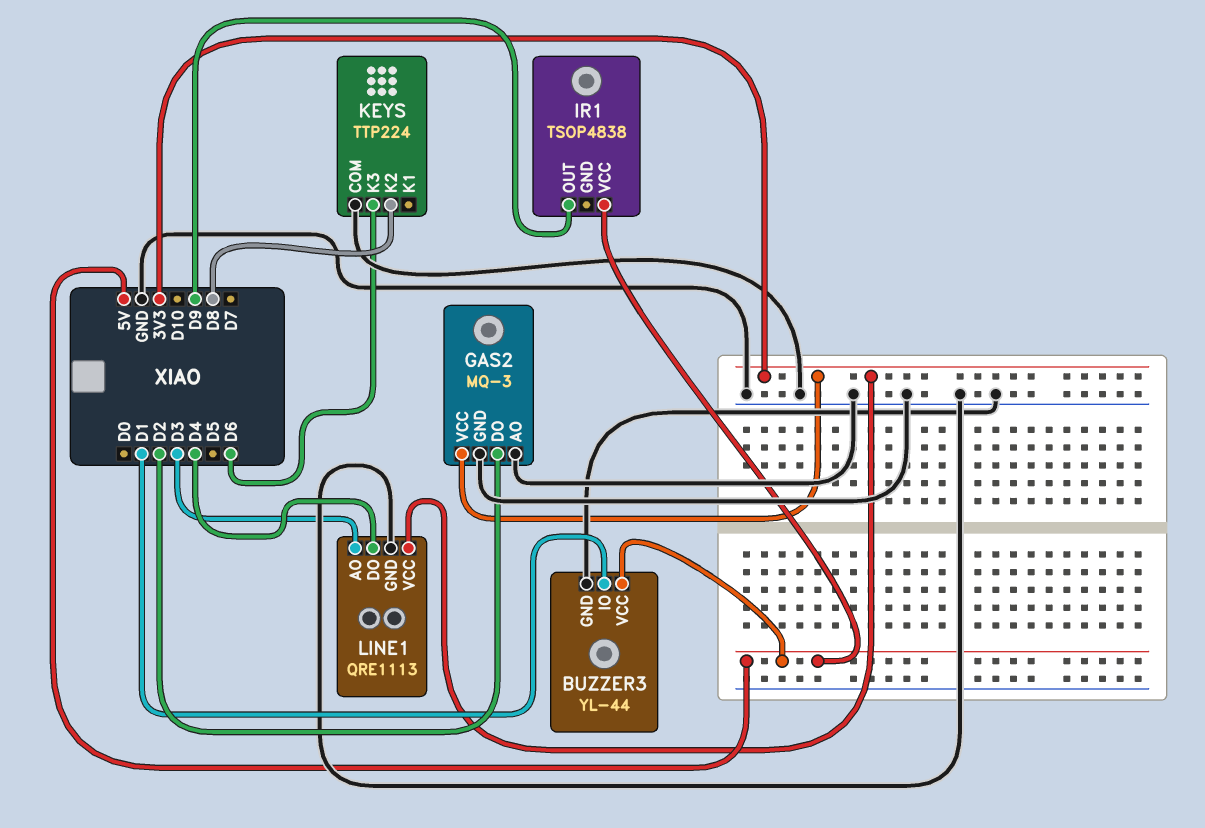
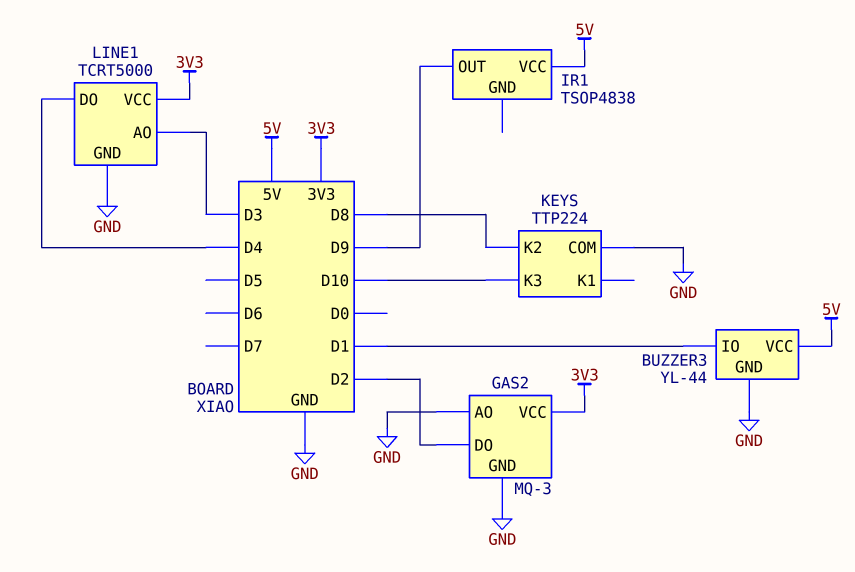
KEYS pin K3: D6 -> D10
LINE1: QRE1113 -> TCRT5000

